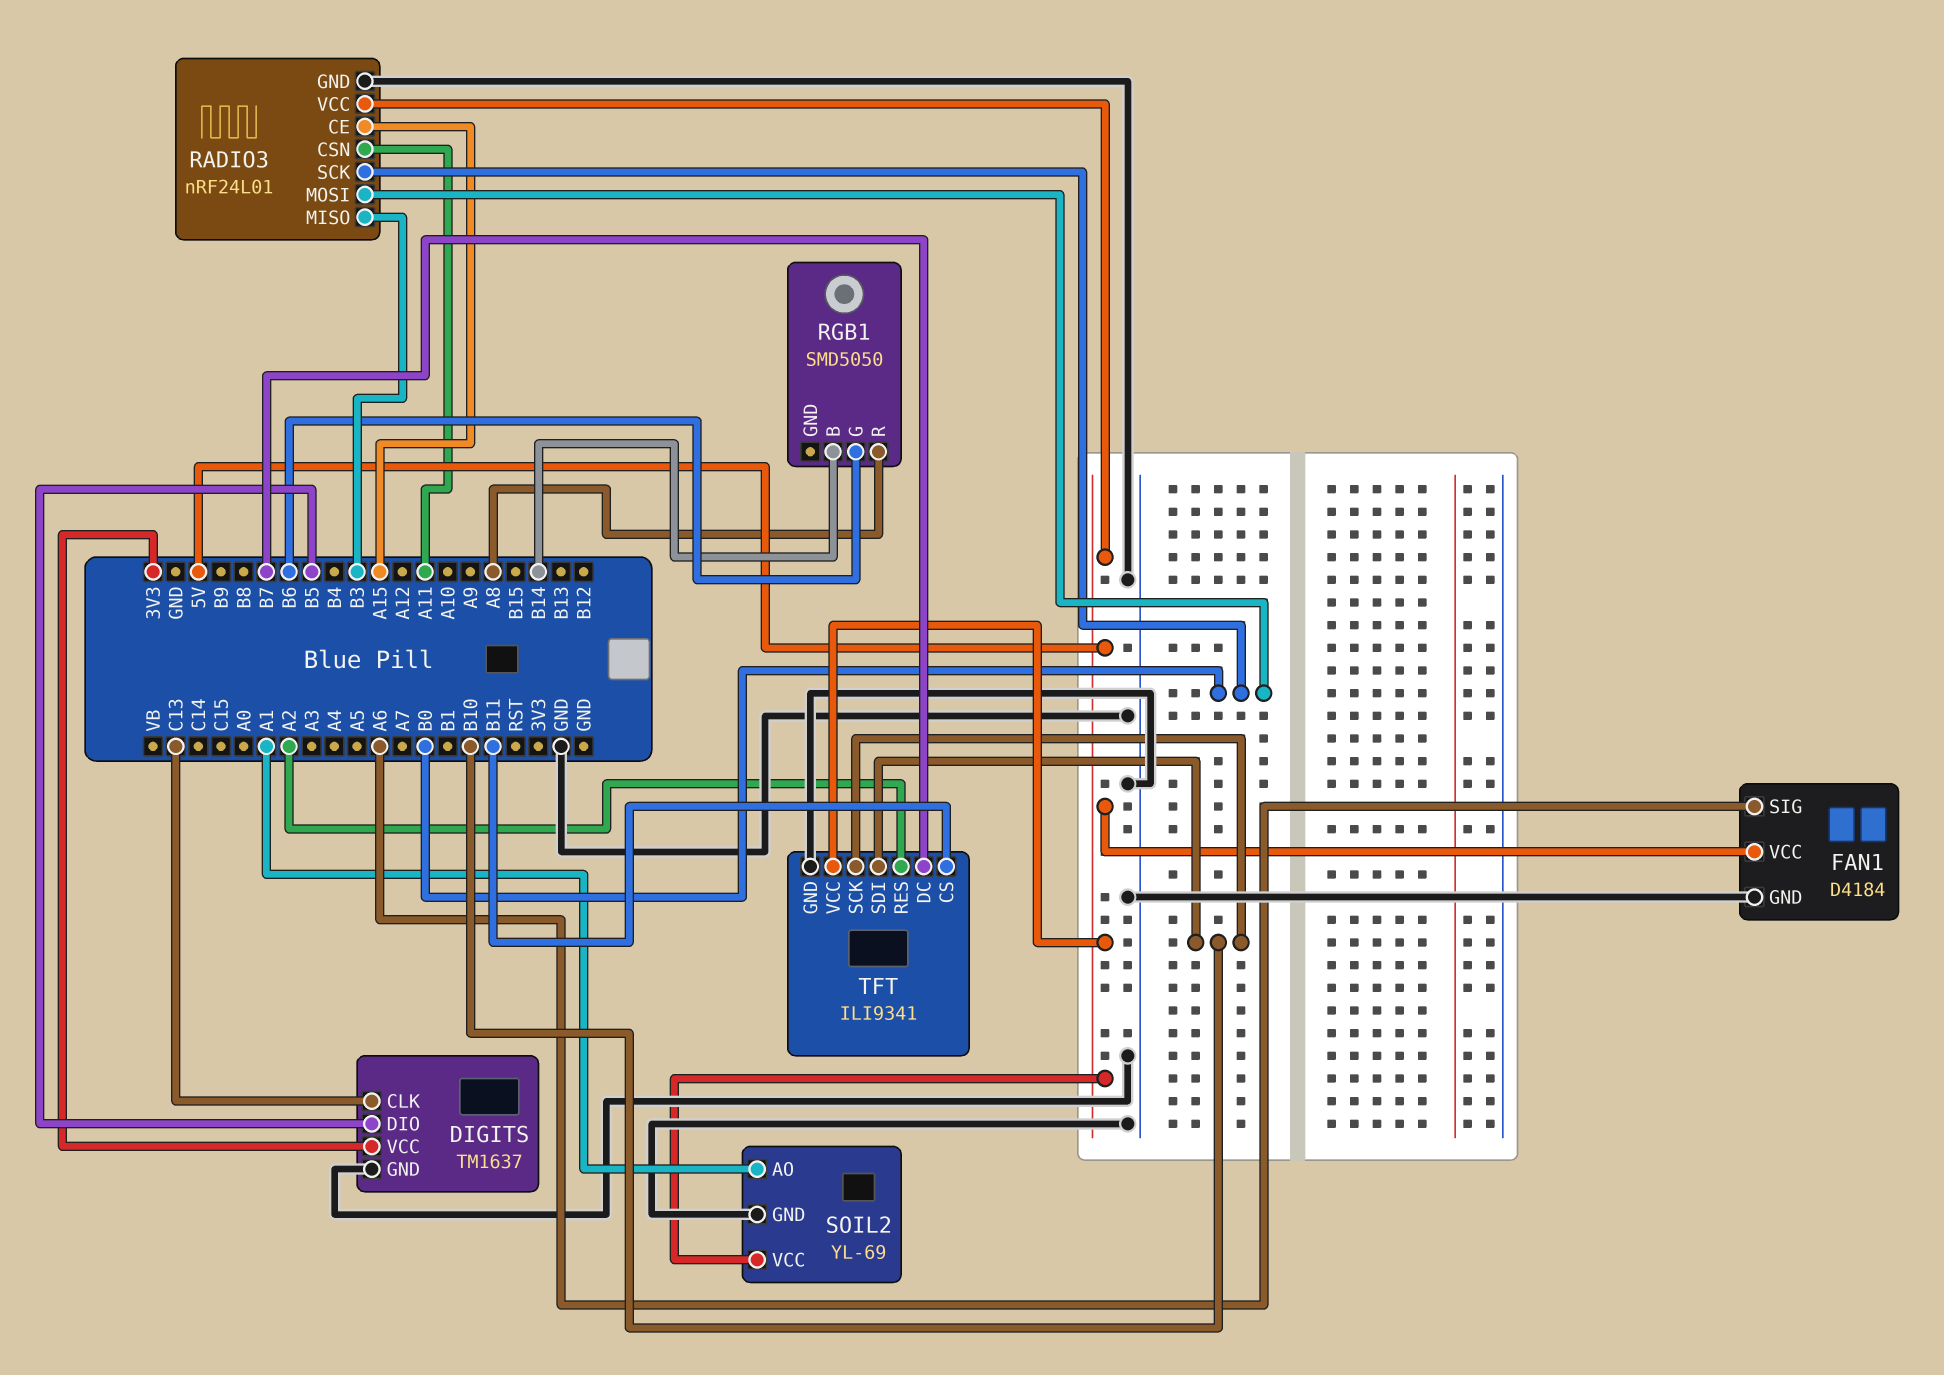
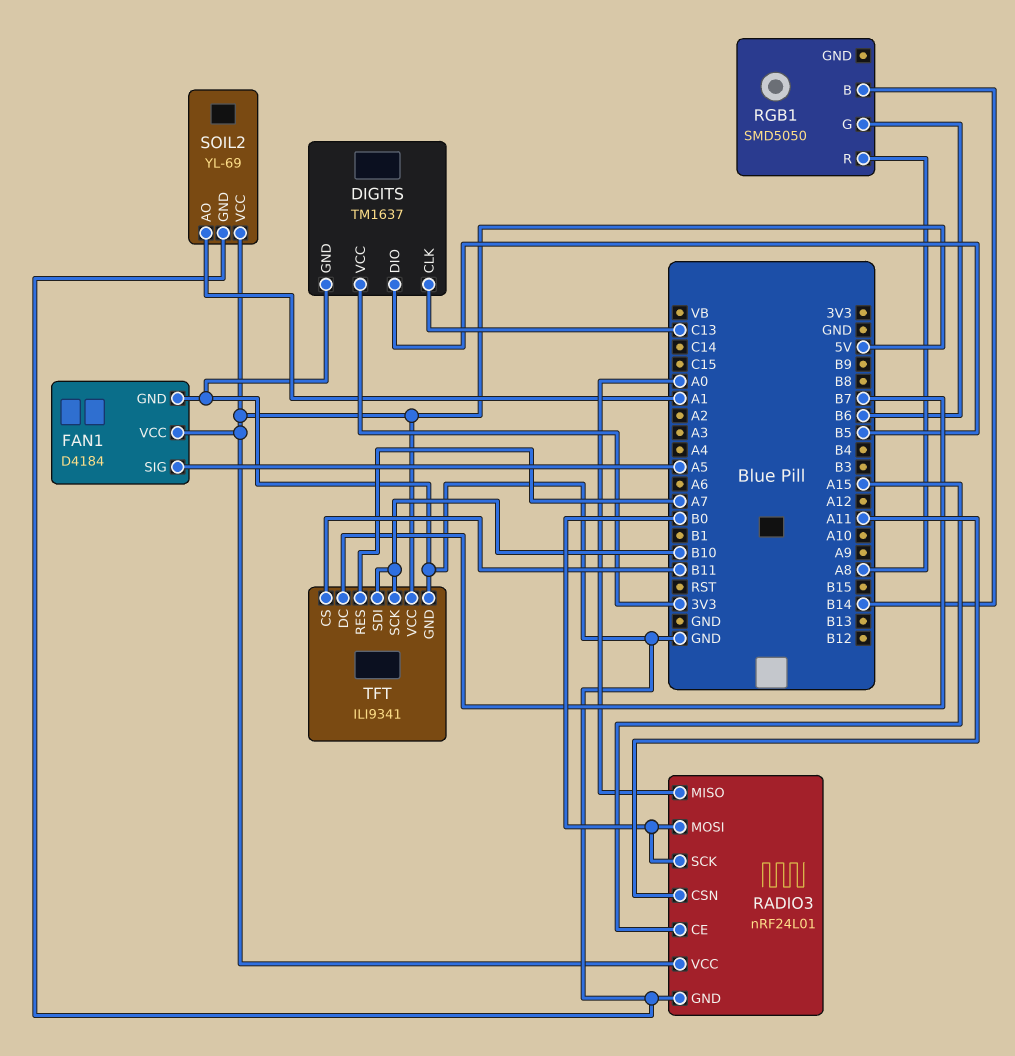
FAN1 pin SIG: A6 -> A5
RADIO3 pin MISO: B3 -> A0
TFT pin RES: A2 -> A7

